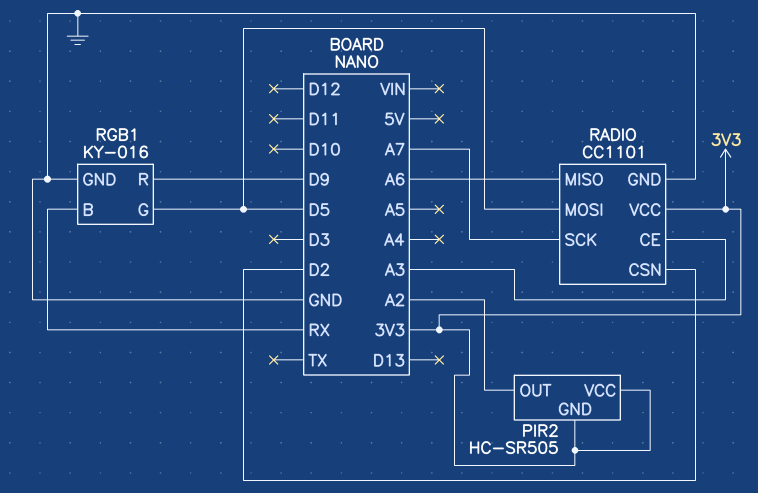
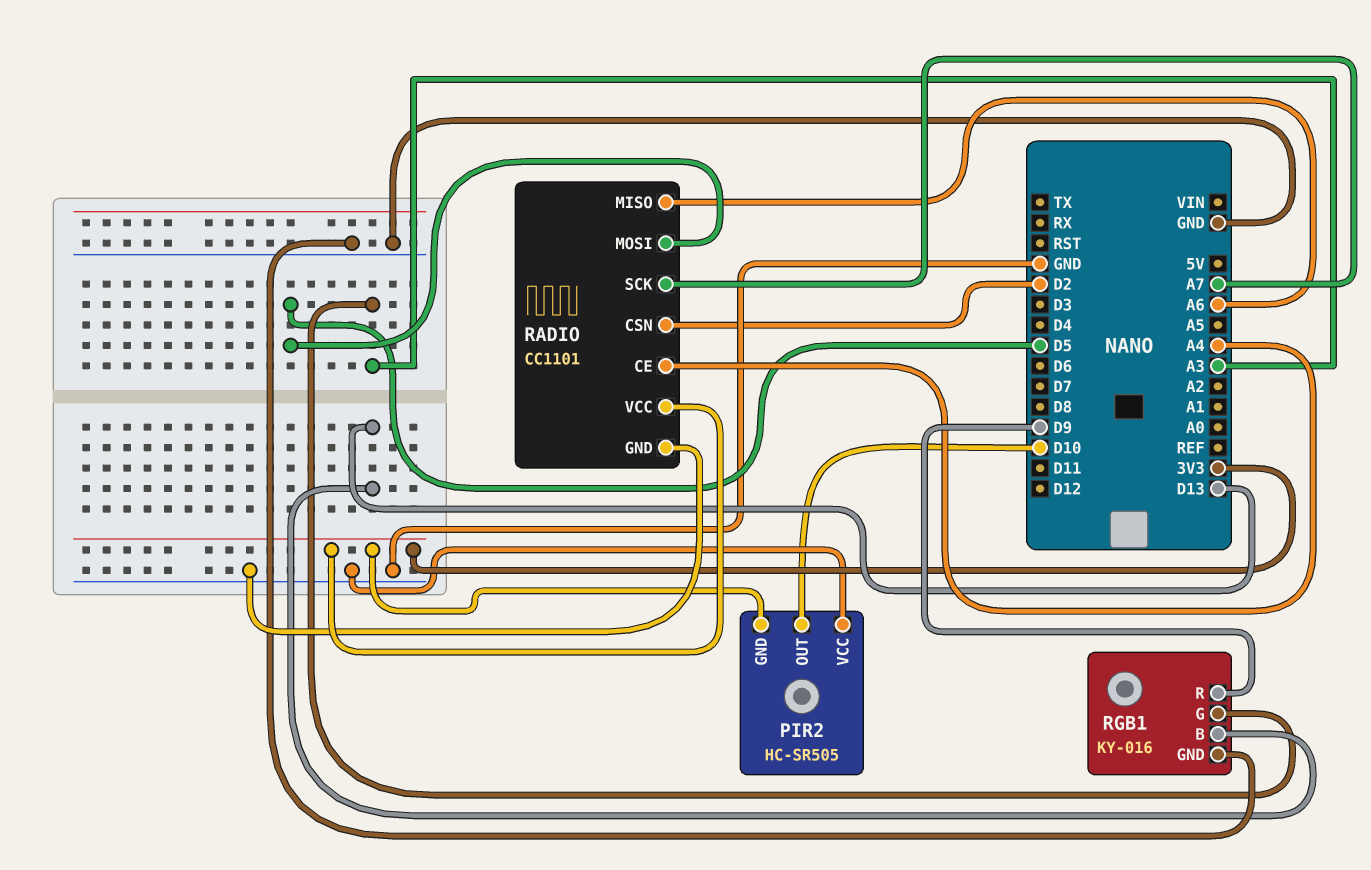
PIR2 pin OUT: A2 -> D10
PIR2 pin VCC: 3V3 -> GND
RADIO pin CE: A3 -> A4
RGB1 pin B: RX -> D13
RGB1 pin G: D5 -> A3

